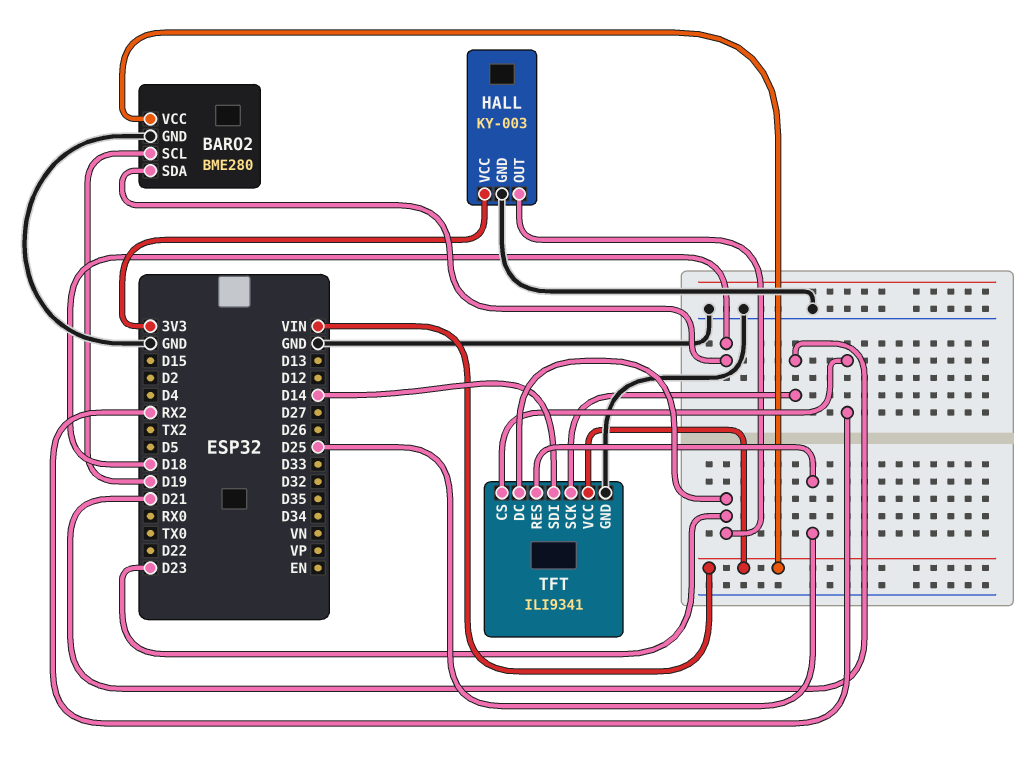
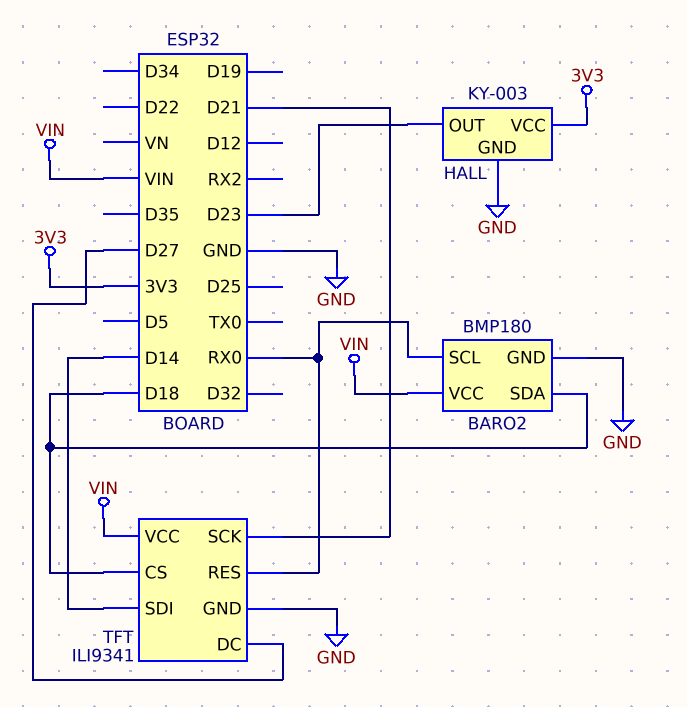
BARO2: BME280 -> BMP180
BARO2 pin SCL: D19 -> RX0
TFT pin CS: RX2 -> D18
TFT pin DC: D23 -> D27
TFT pin RES: D25 -> RX0

